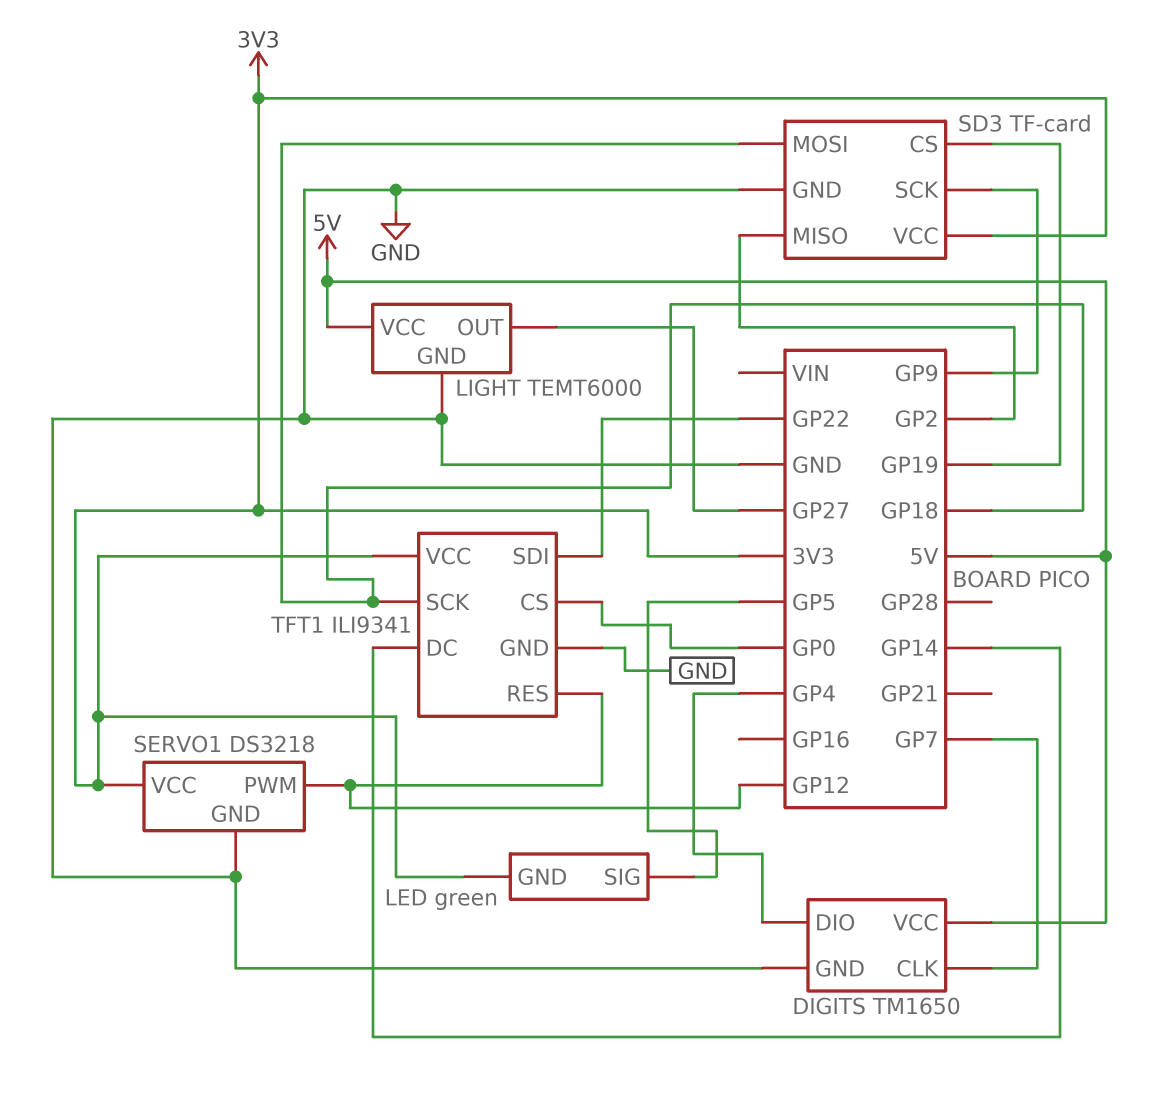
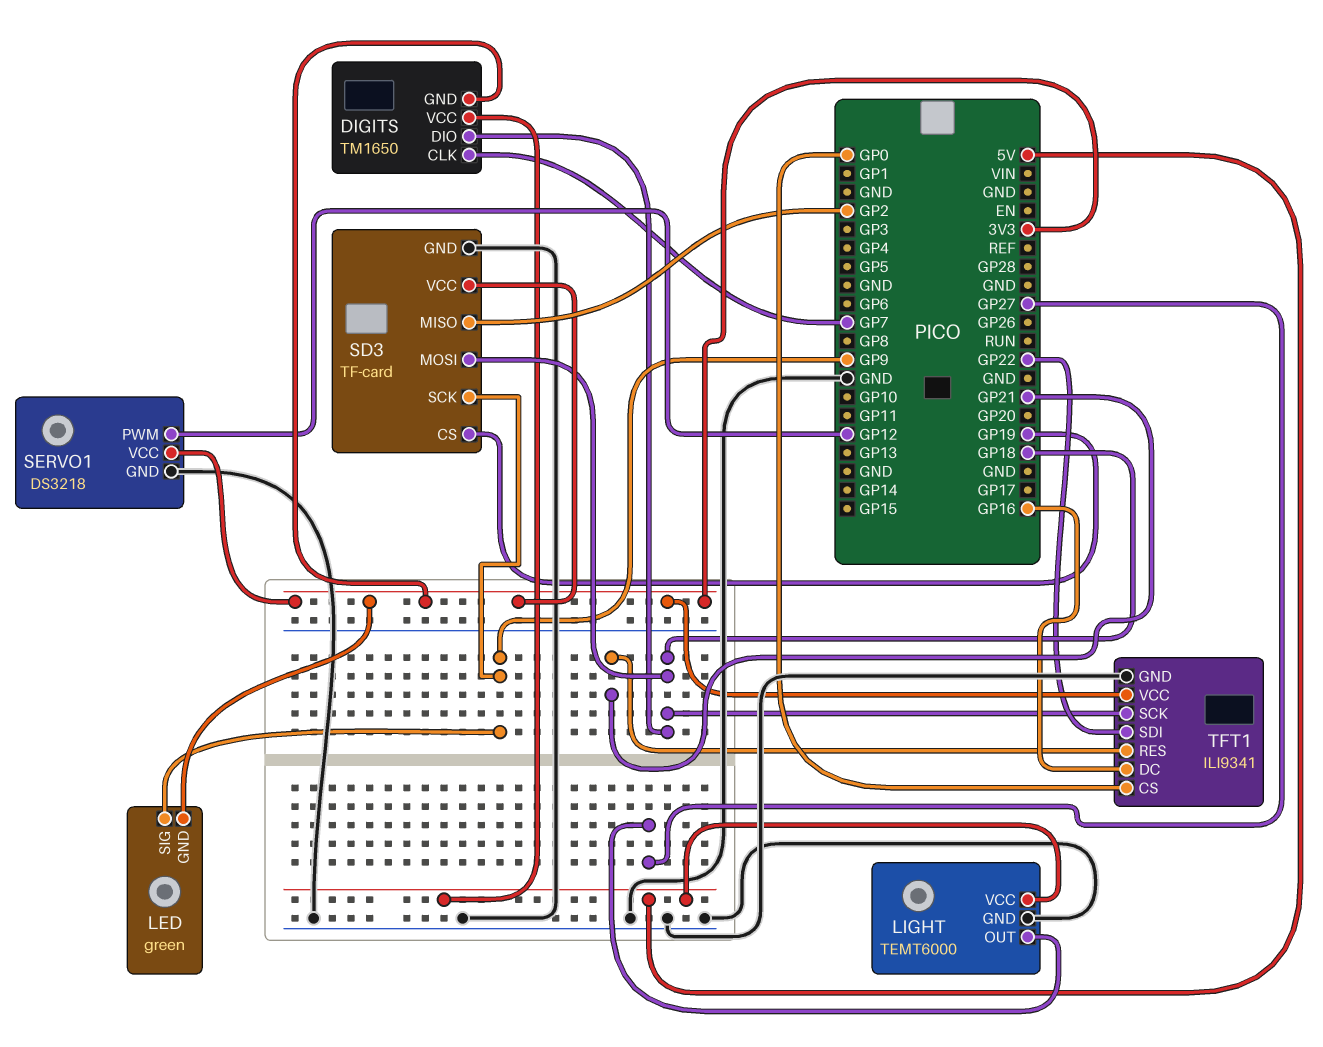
DIGITS pin DIO: GP4 -> GP18
DIGITS pin GND: GND -> 3V3
LED pin SIG: GP5 -> GP9
TFT1 pin DC: GP14 -> GP16
TFT1 pin RES: GP12 -> GP21

